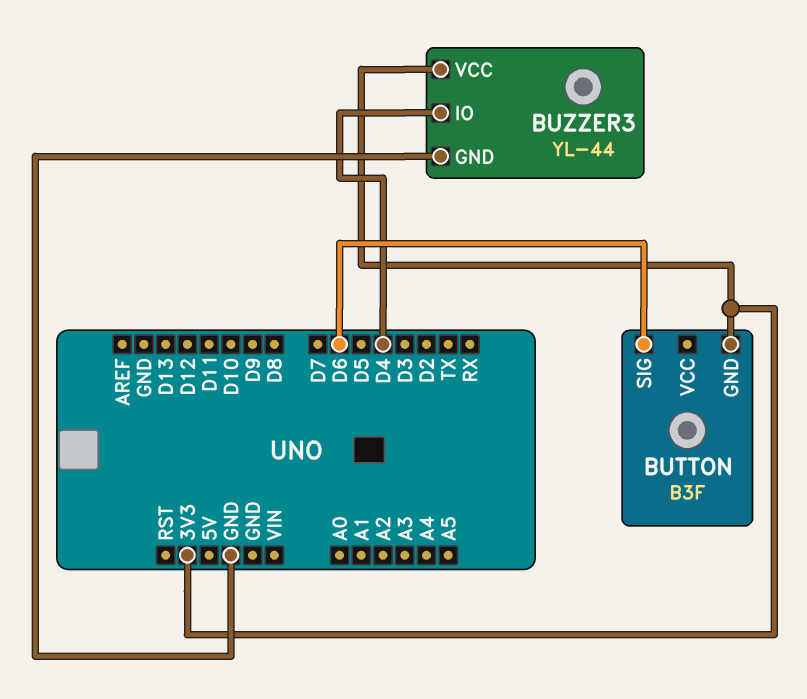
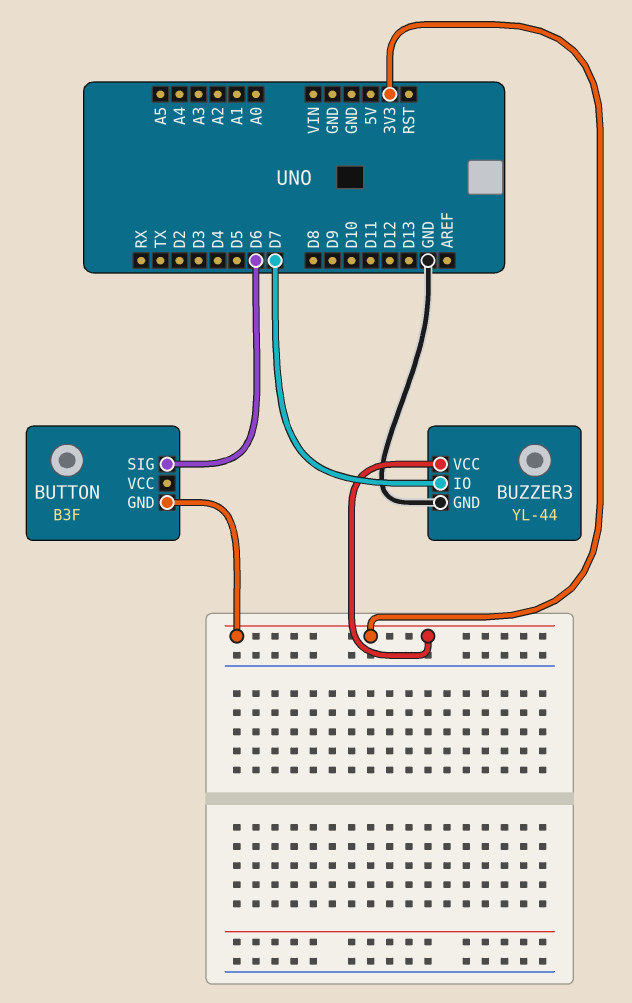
BUZZER3 pin IO: D4 -> D7

